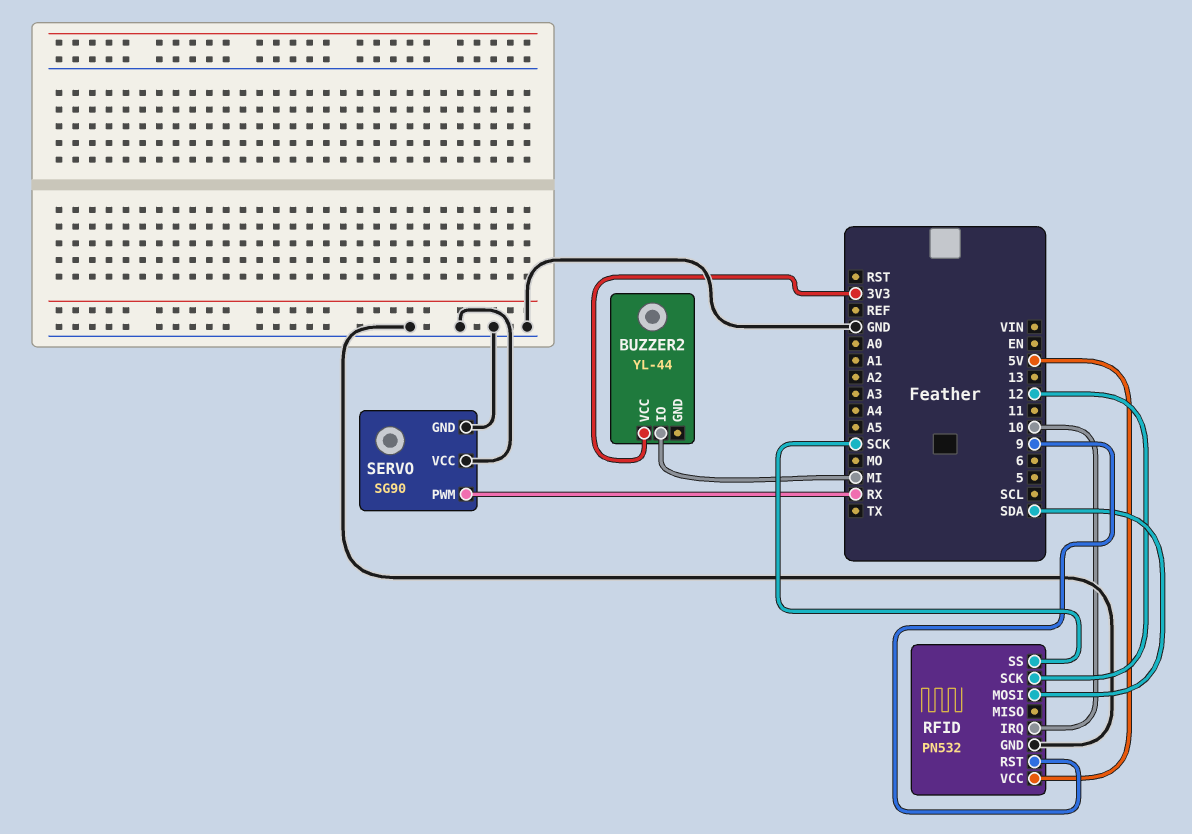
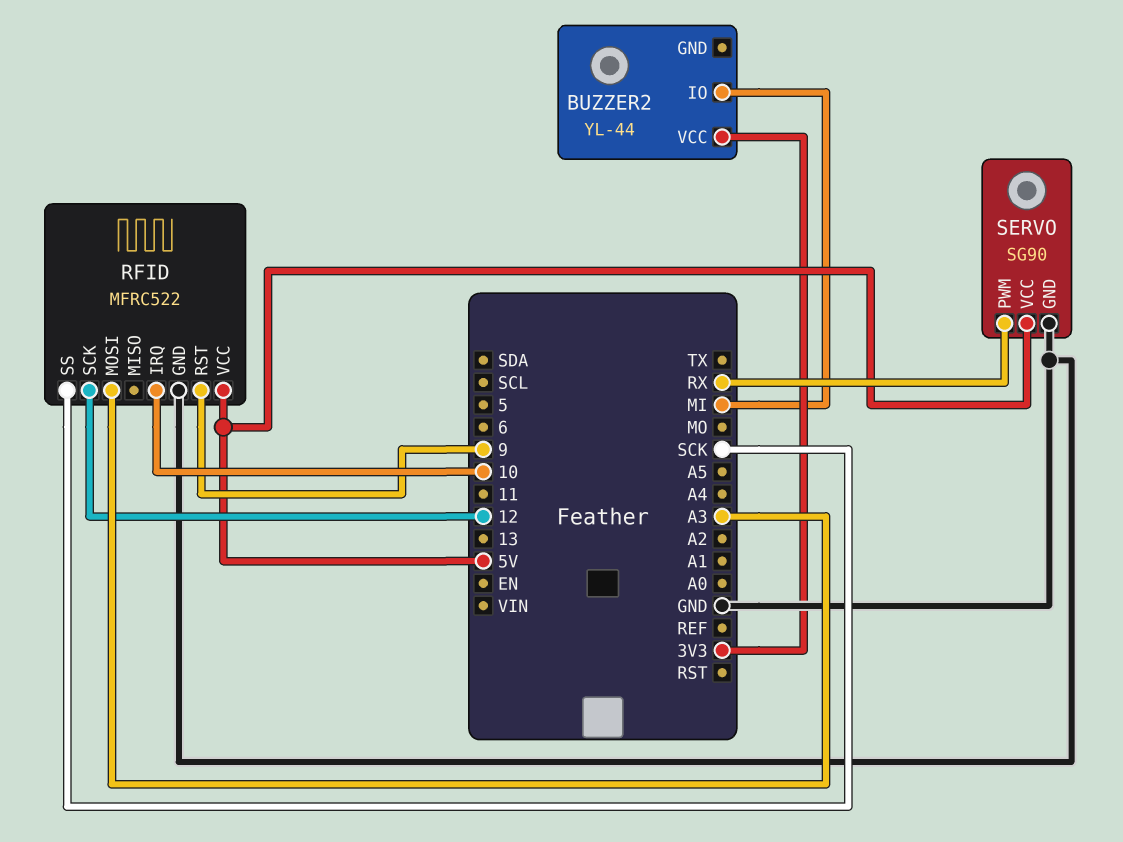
RFID: PN532 -> MFRC522
RFID pin MOSI: SDA -> A3
SERVO pin VCC: GND -> 5V

